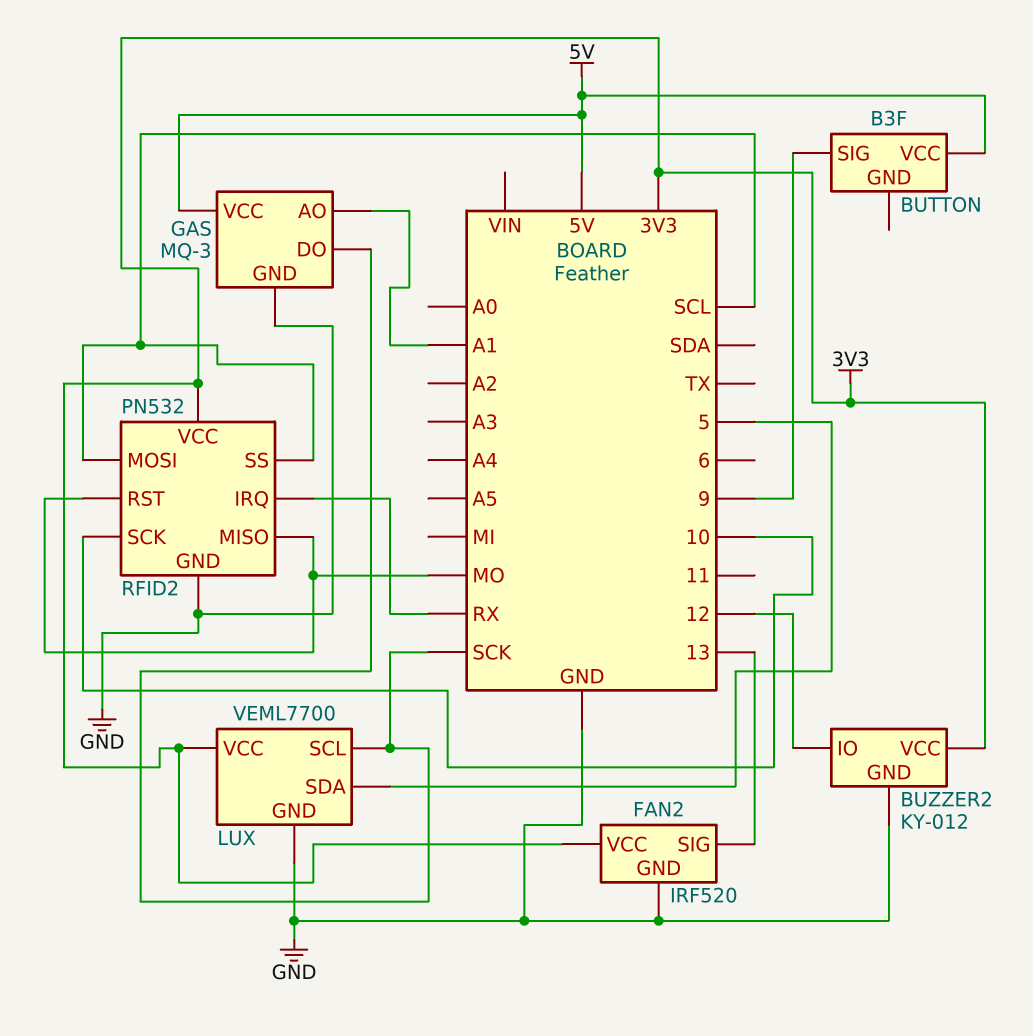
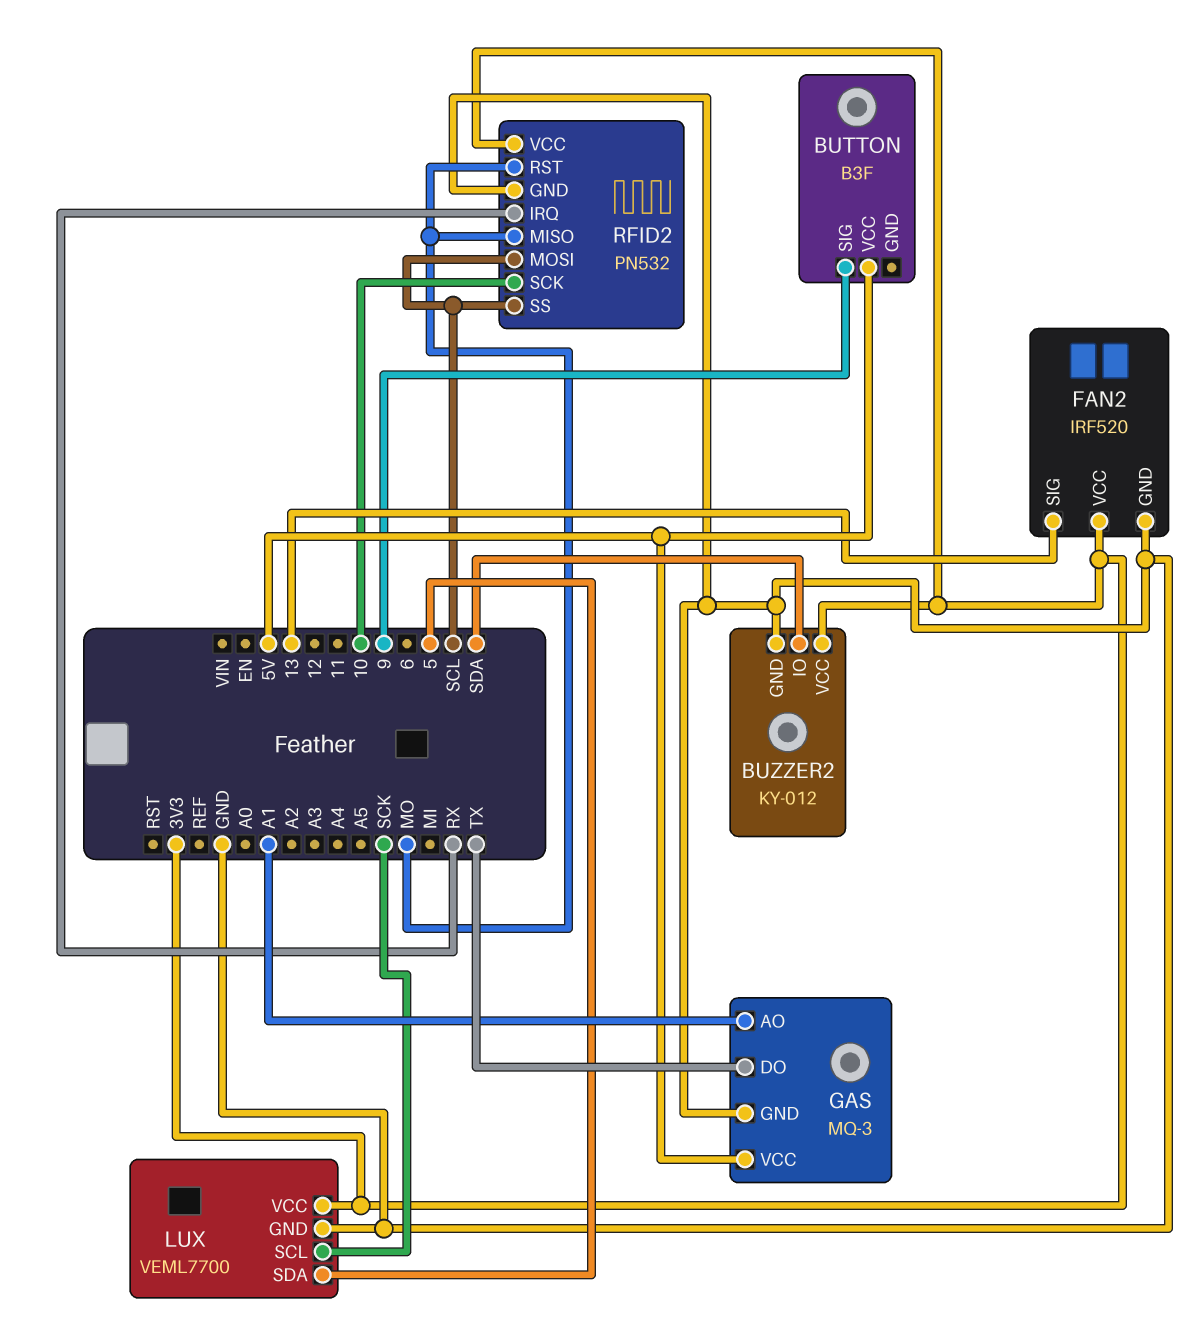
BUZZER2 pin IO: 12 -> SDA
GAS pin DO: SCK -> TX

